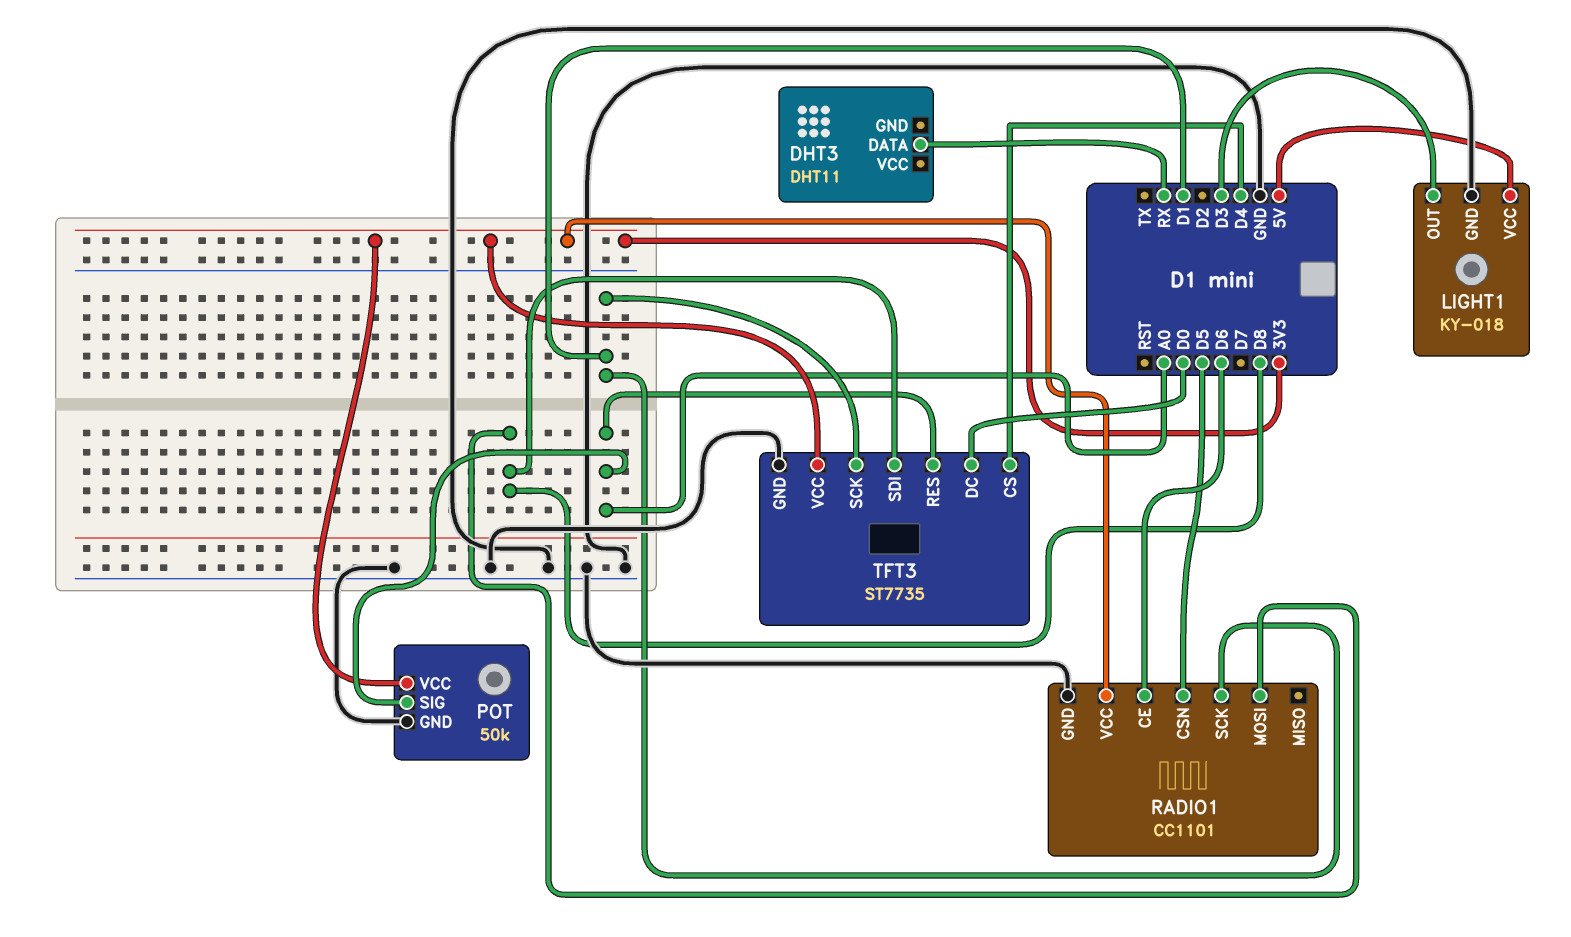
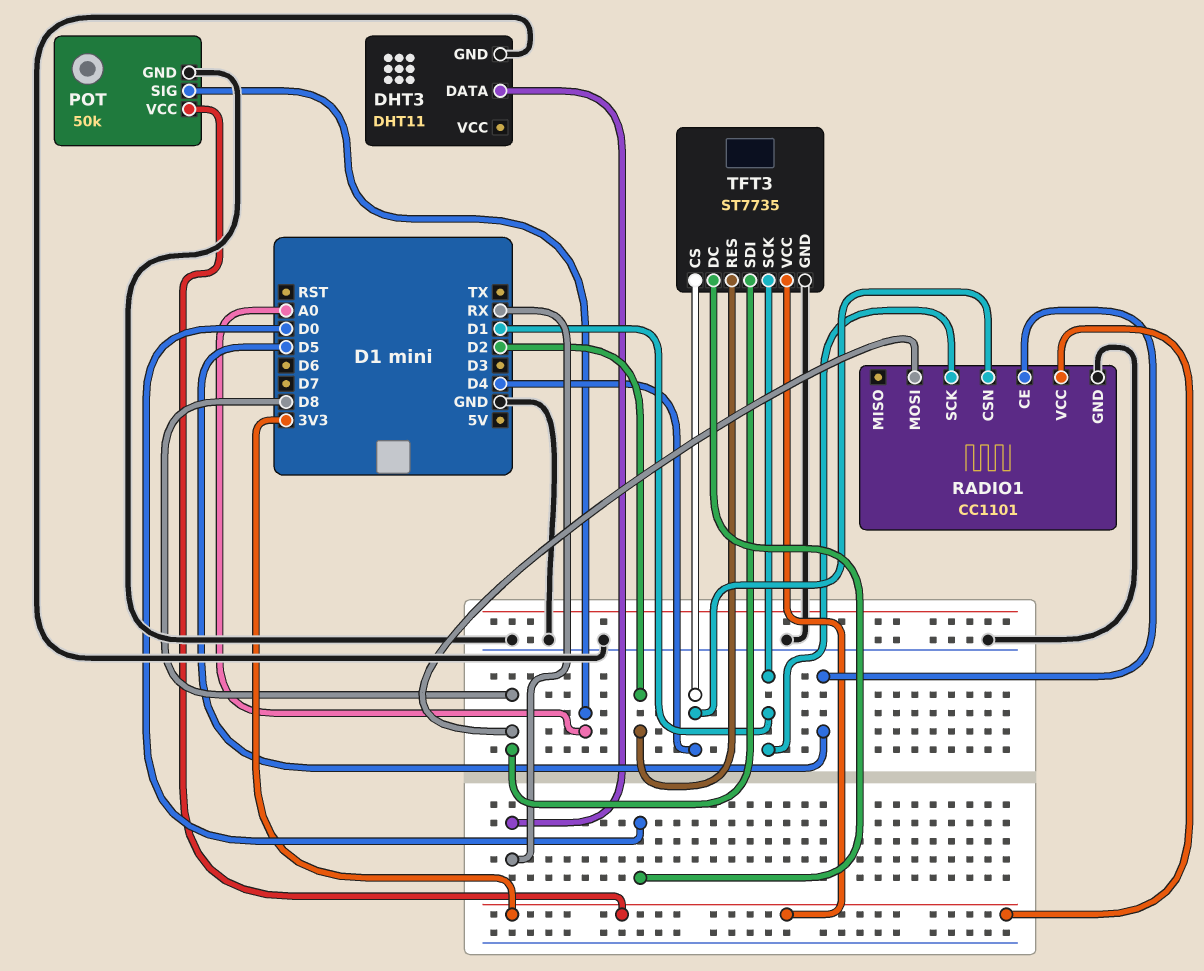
DHT3 pin GND: none -> GND
LIGHT1: KY-018 -> none
LIGHT1 pin GND: GND -> none
LIGHT1 pin OUT: D3 -> none
LIGHT1 pin VCC: 5V -> none
RADIO1 pin CE: D6 -> D5
RADIO1 pin CSN: D5 -> D4
TFT3 pin RES: A0 -> D2

